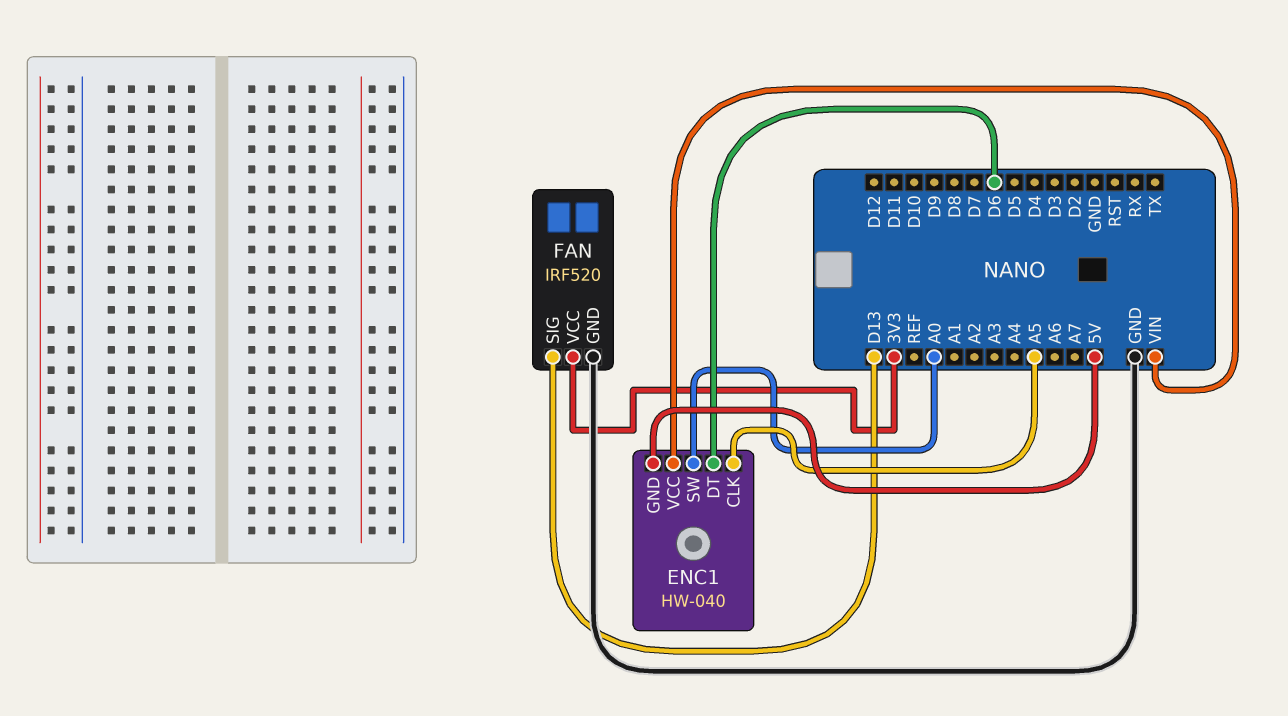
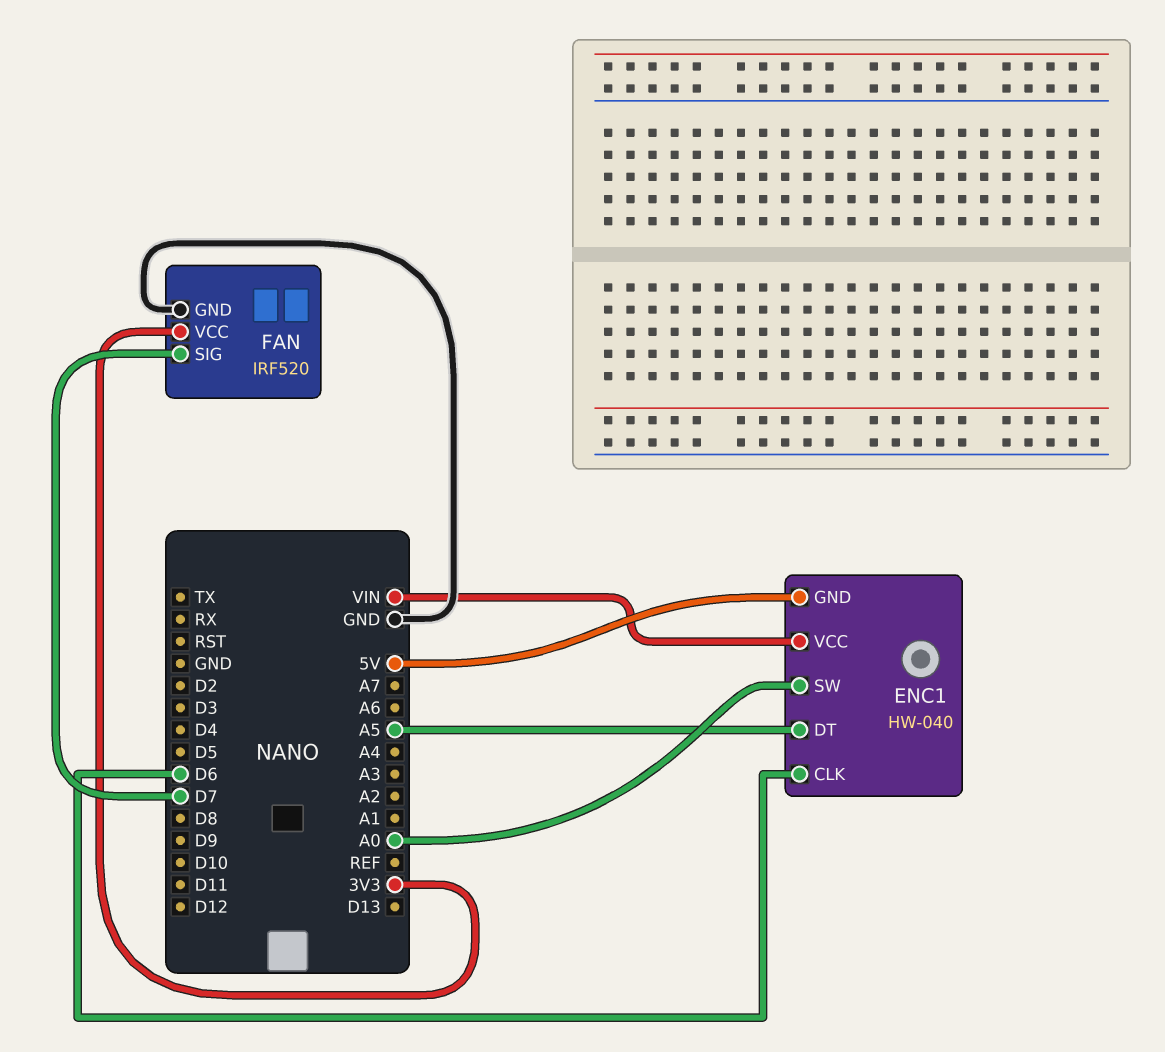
ENC1 pin CLK: A5 -> D6
ENC1 pin DT: D6 -> A5
FAN pin SIG: D13 -> D7

